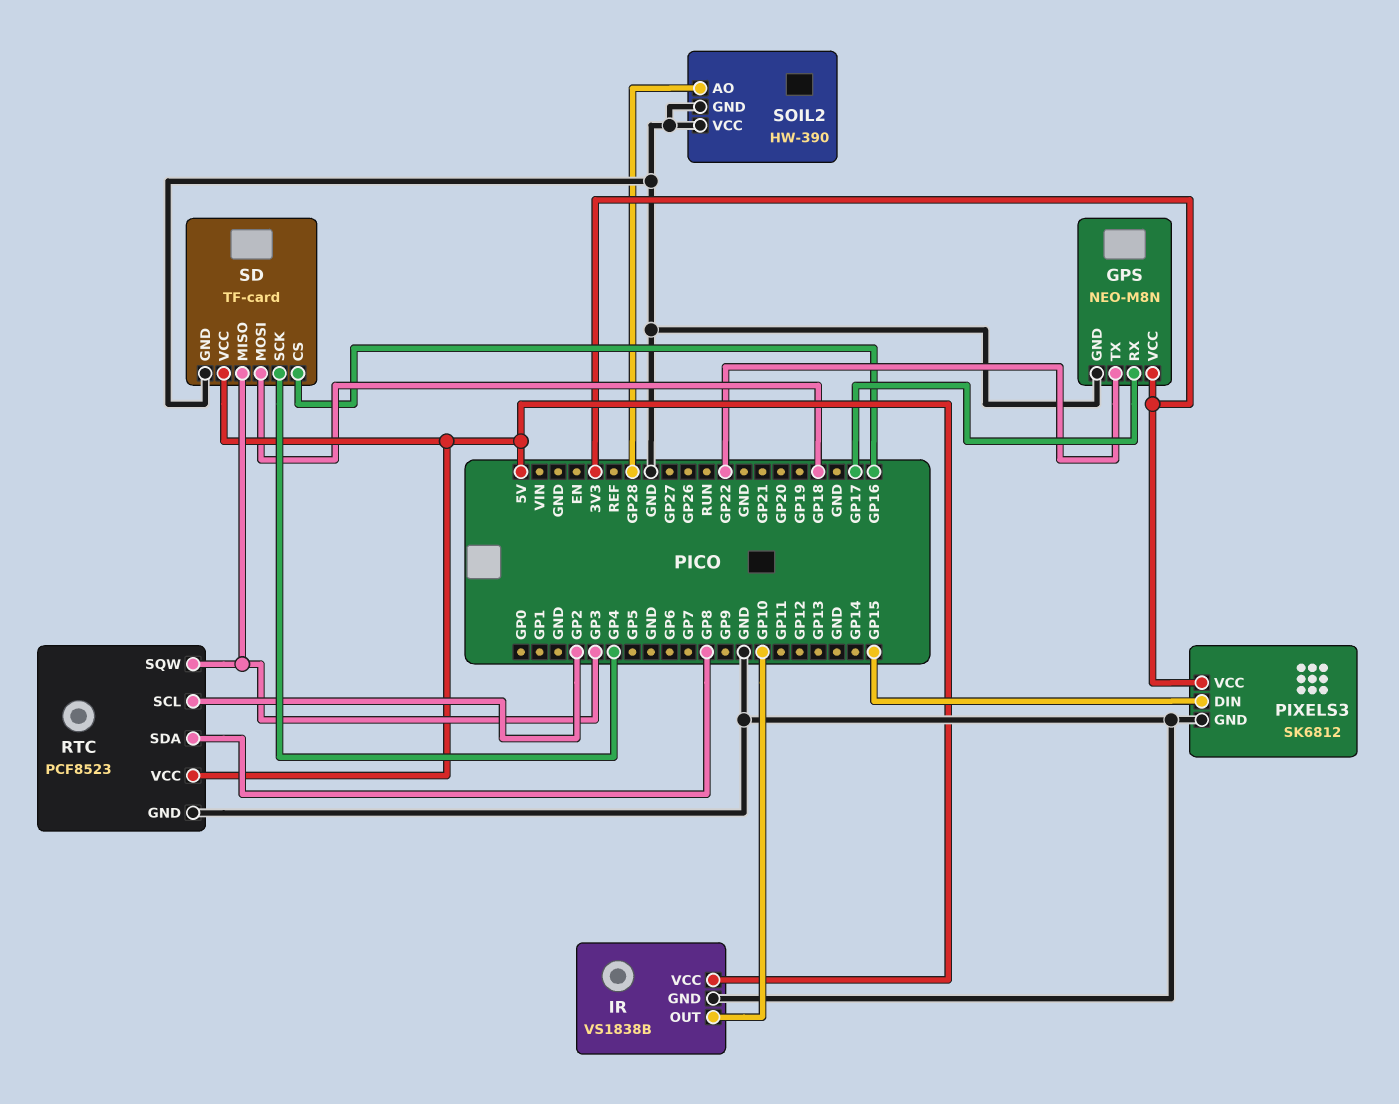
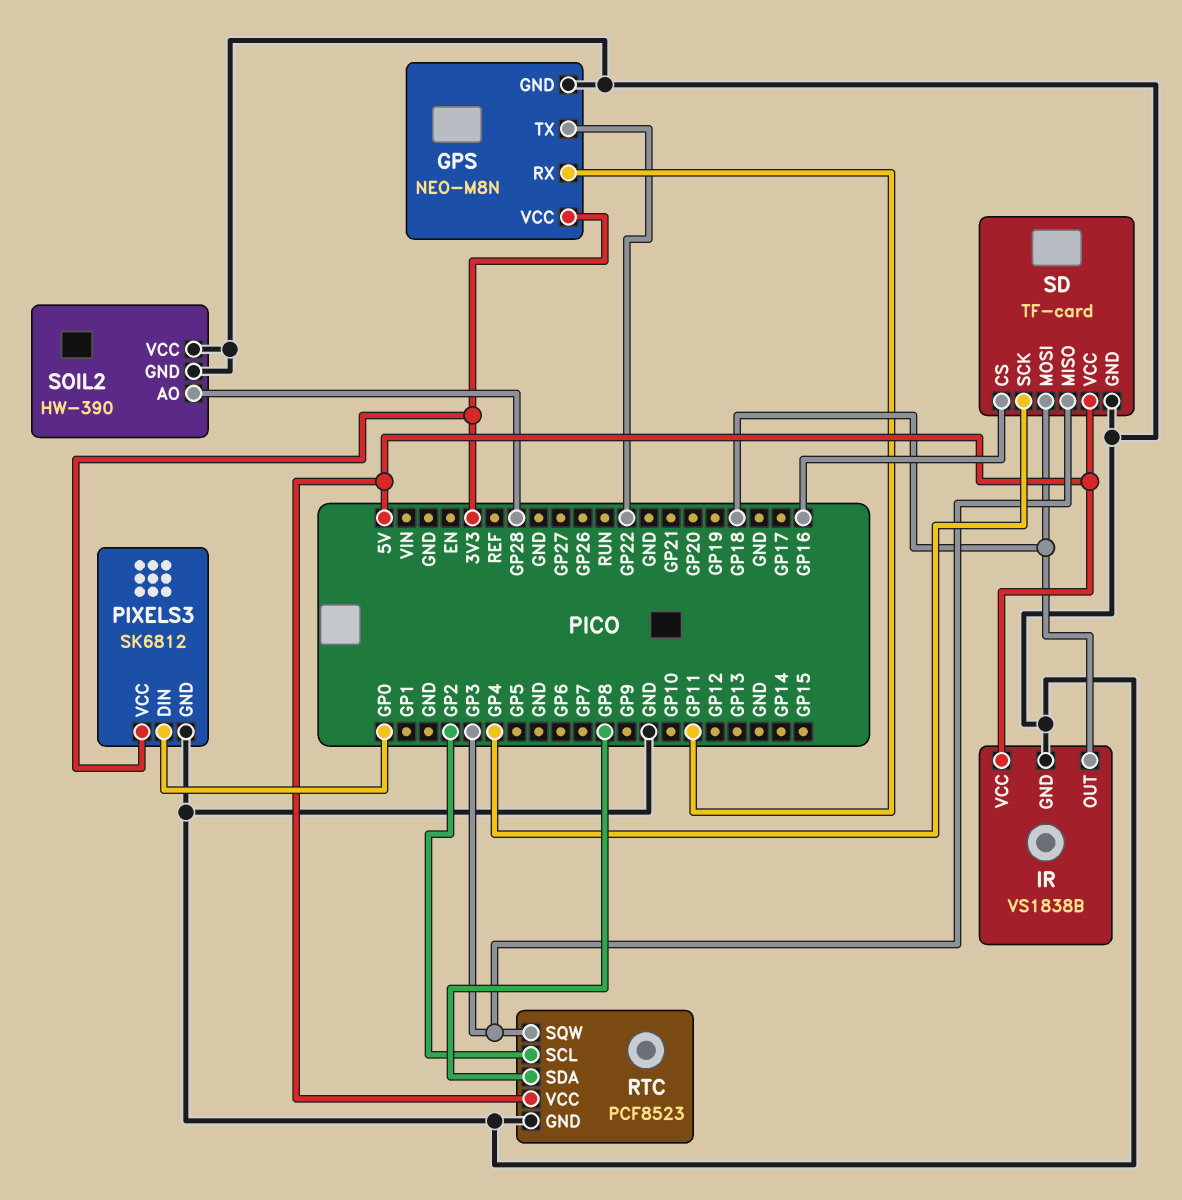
GPS pin RX: GP17 -> GP11
IR pin OUT: GP10 -> GP18
PIXELS3 pin DIN: GP15 -> GP0

